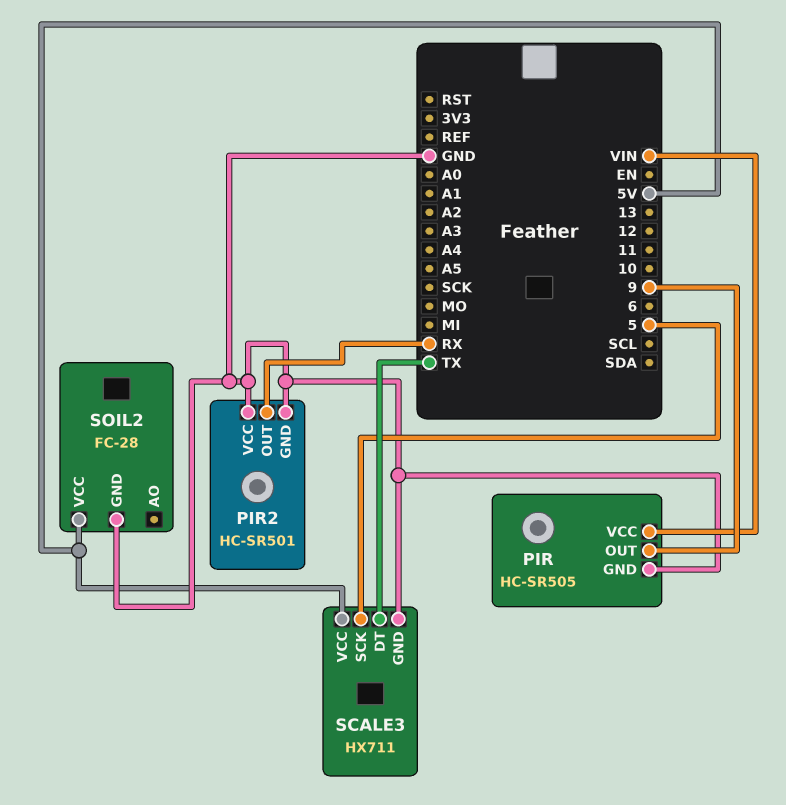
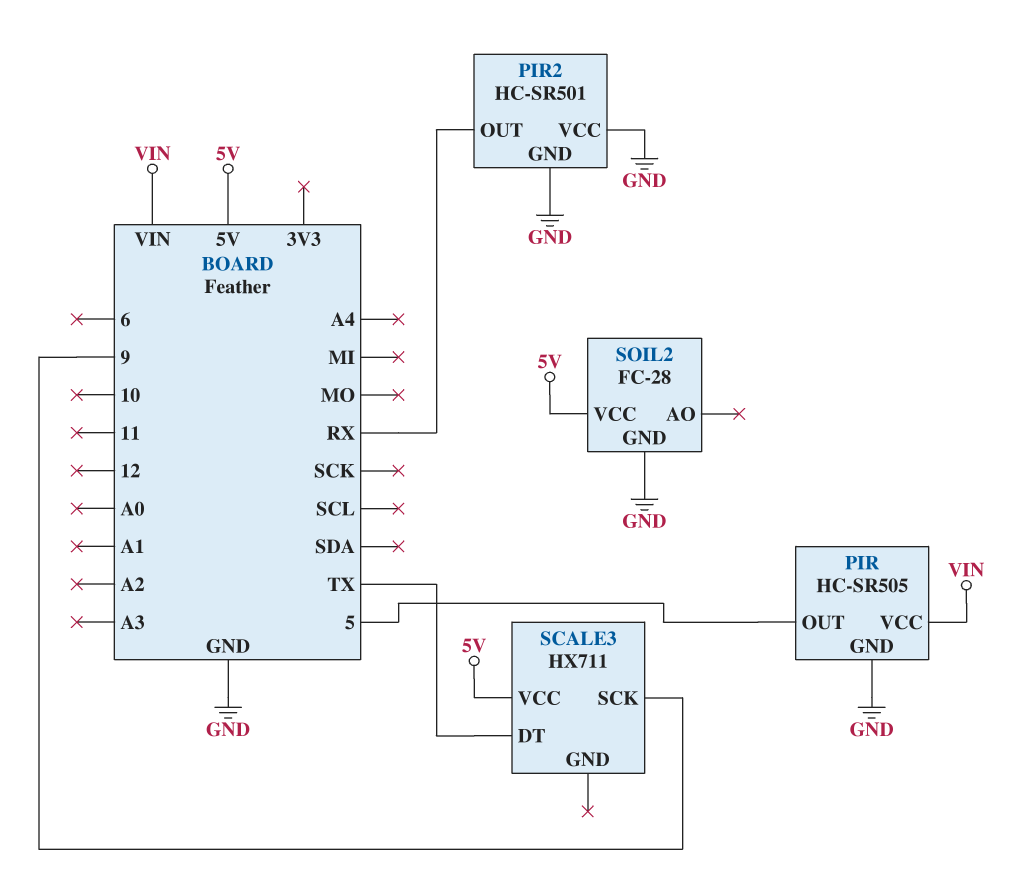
PIR pin OUT: 9 -> 5
SCALE3 pin GND: GND -> none
SCALE3 pin SCK: 5 -> 9

